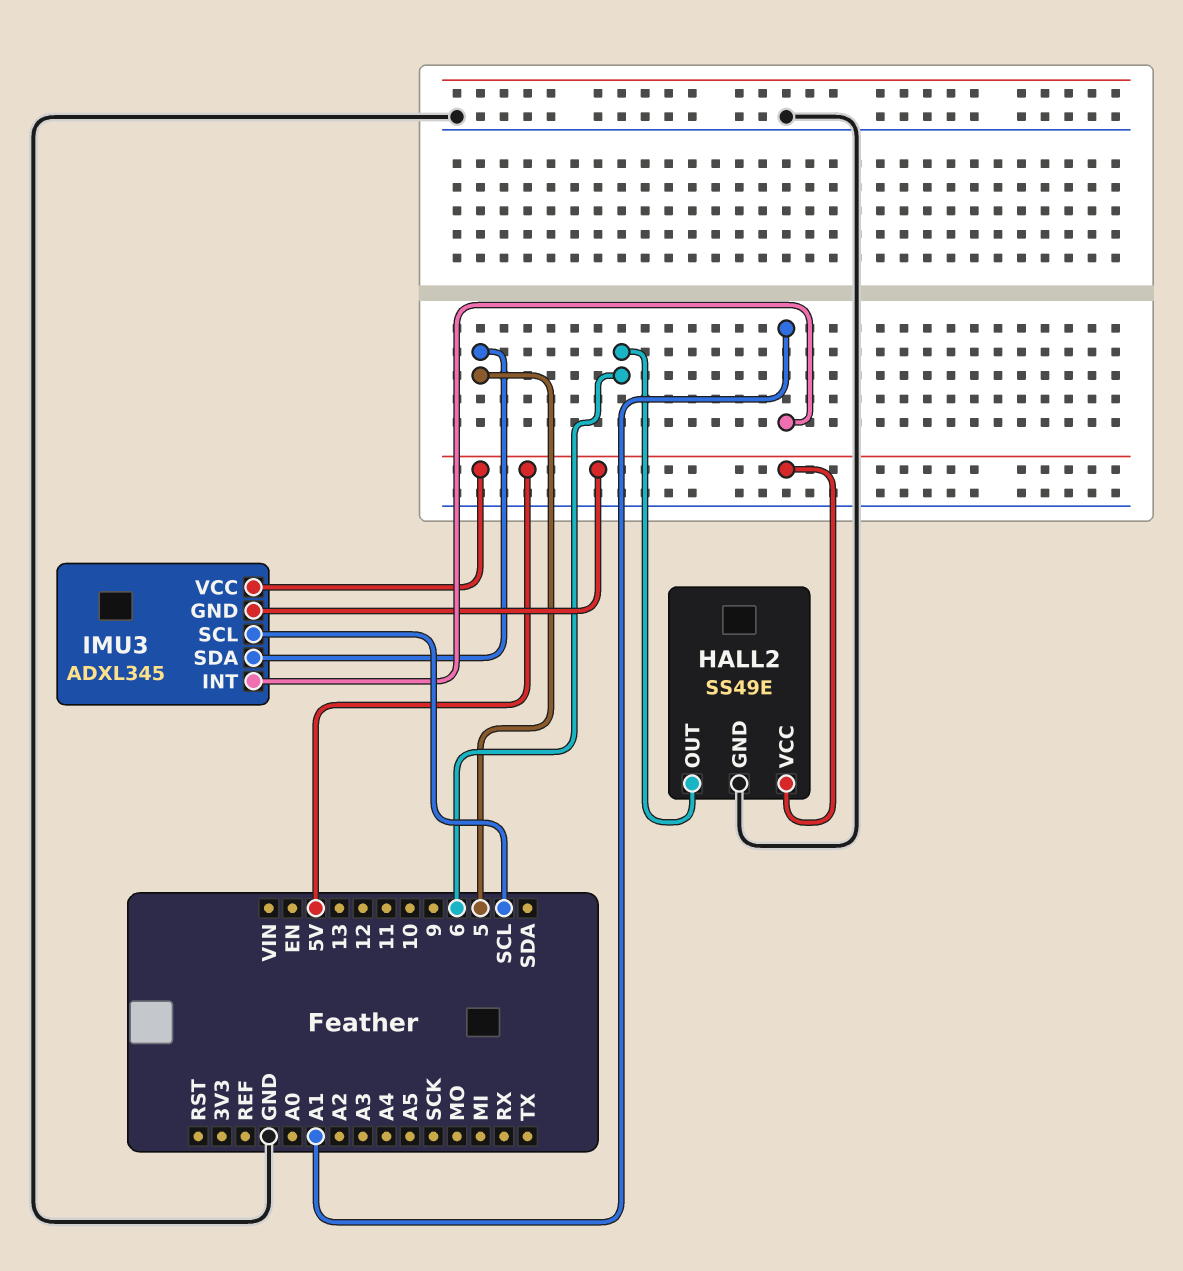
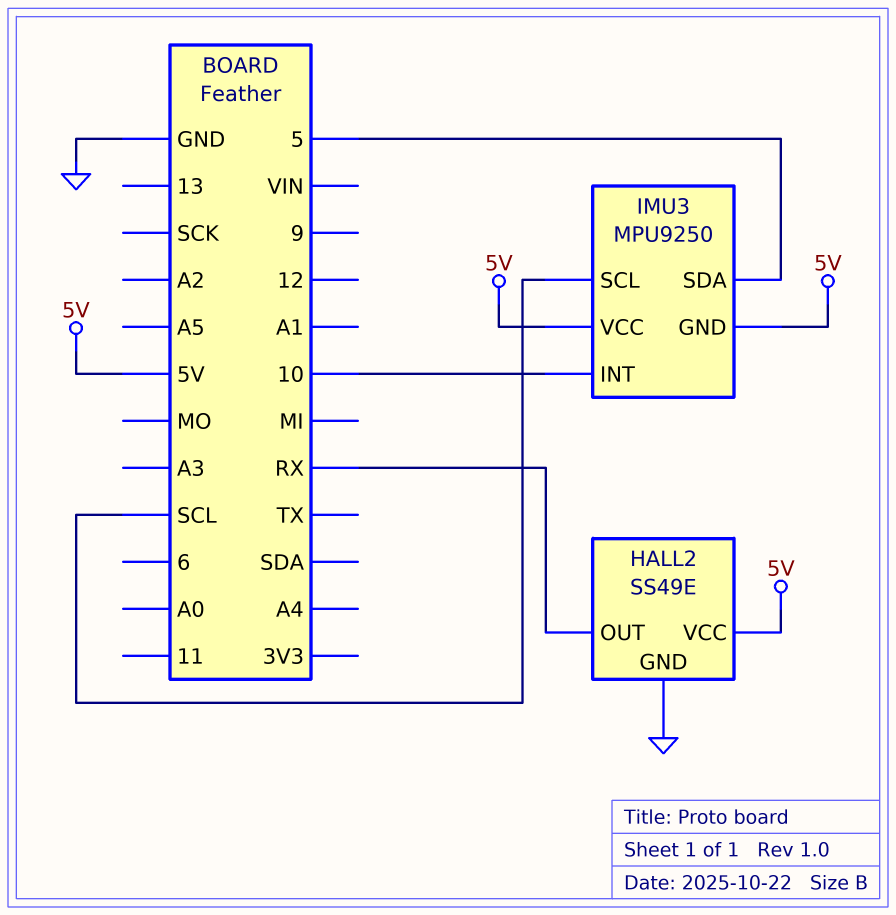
HALL2 pin OUT: 6 -> RX
IMU3: ADXL345 -> MPU9250
IMU3 pin INT: A1 -> 10

